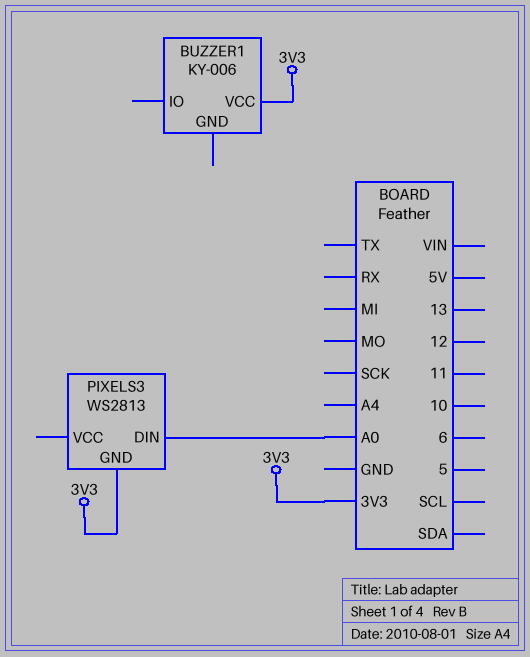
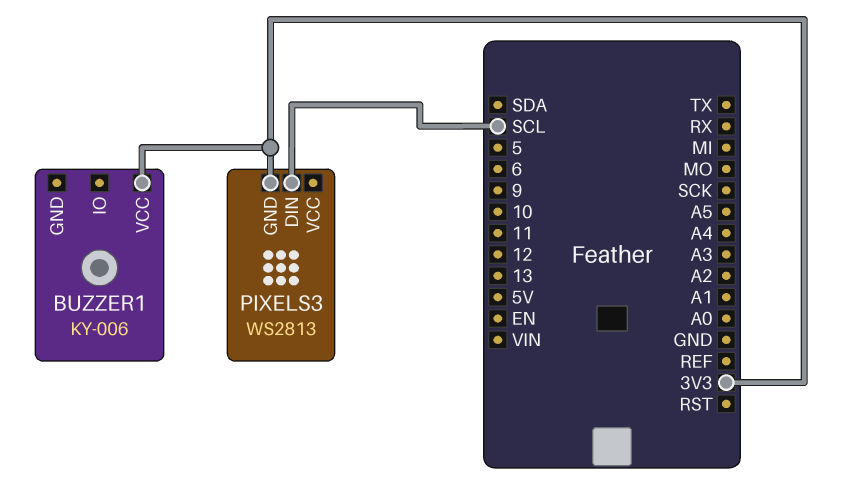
PIXELS3 pin DIN: A0 -> SCL

